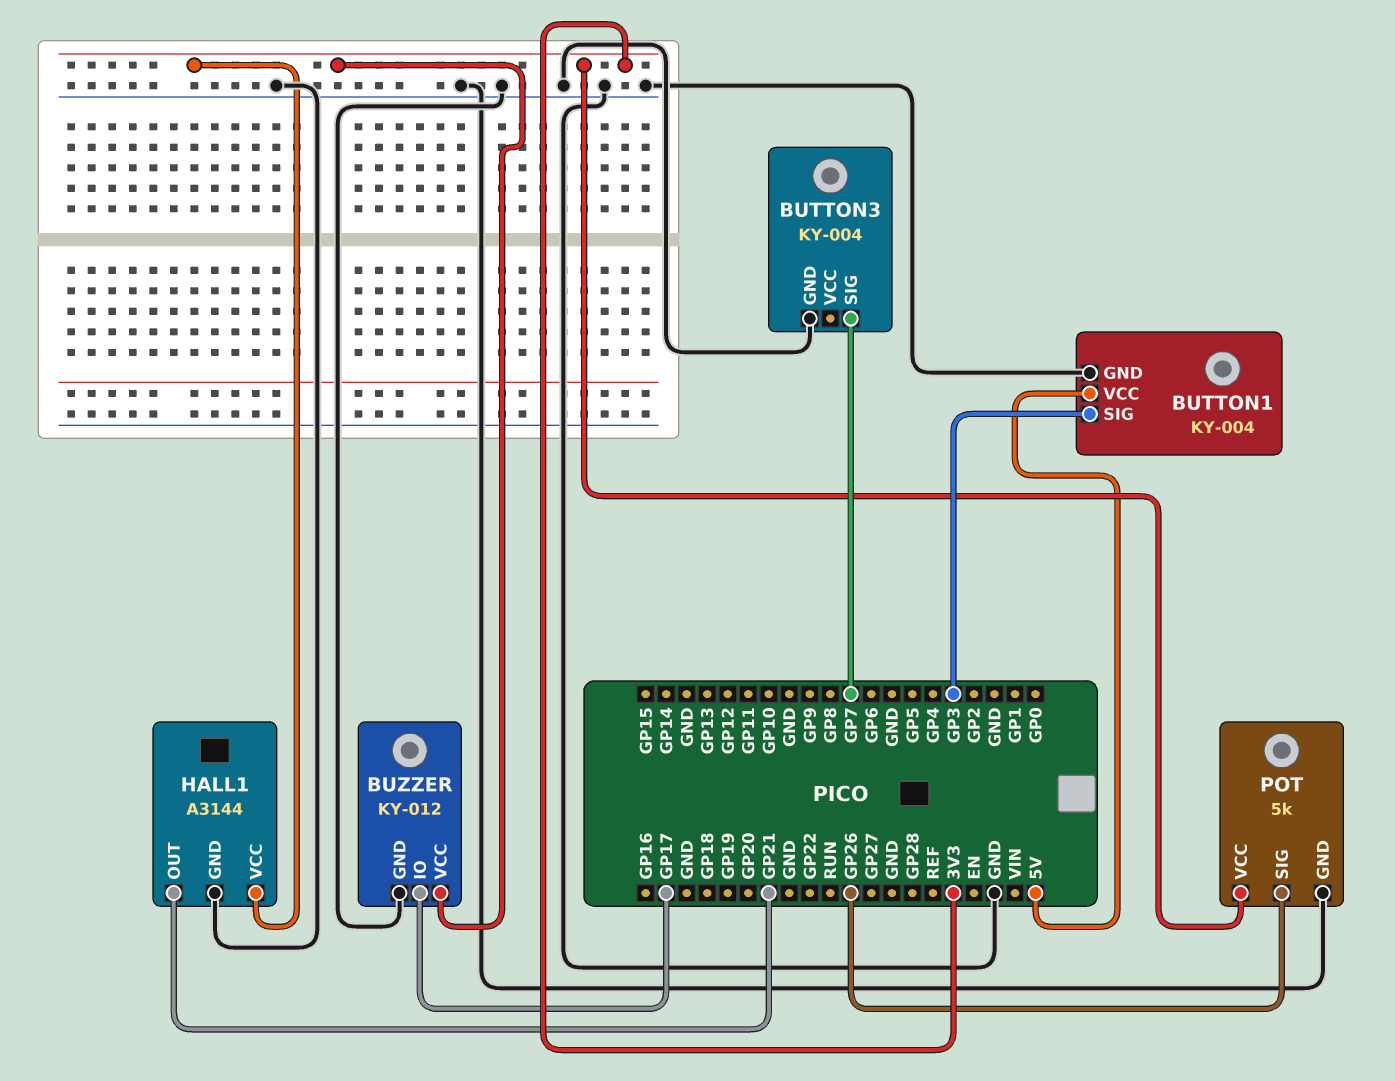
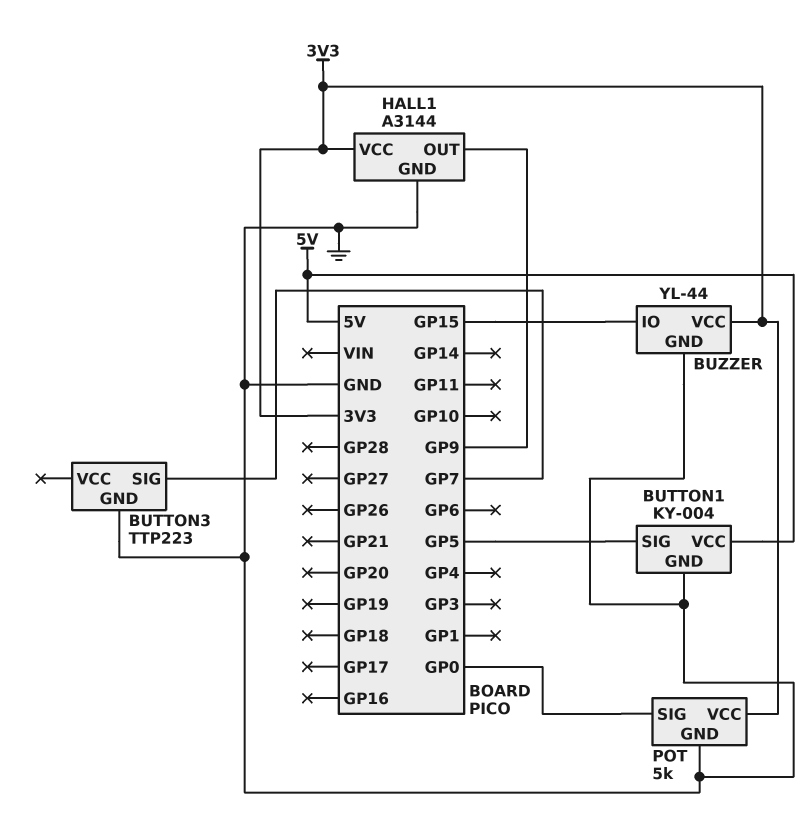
BUTTON1 pin SIG: GP3 -> GP5
BUTTON3: KY-004 -> TTP223
BUZZER: KY-012 -> YL-44
BUZZER pin IO: GP17 -> GP15
HALL1 pin OUT: GP21 -> GP9
POT pin SIG: GP26 -> GP0

